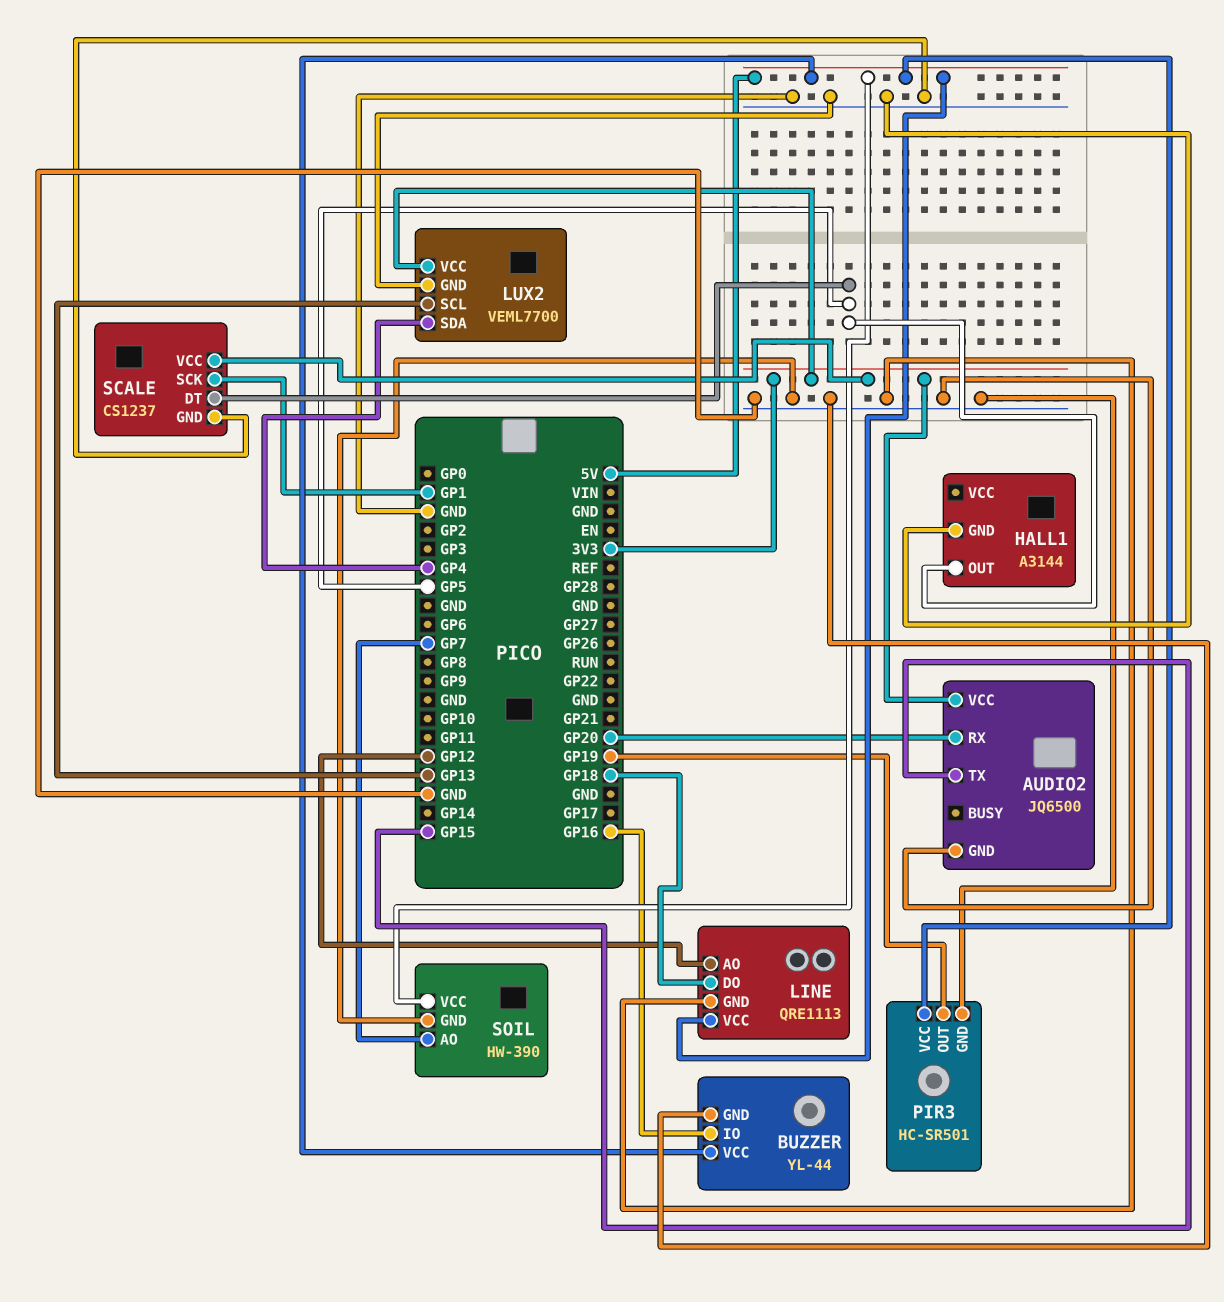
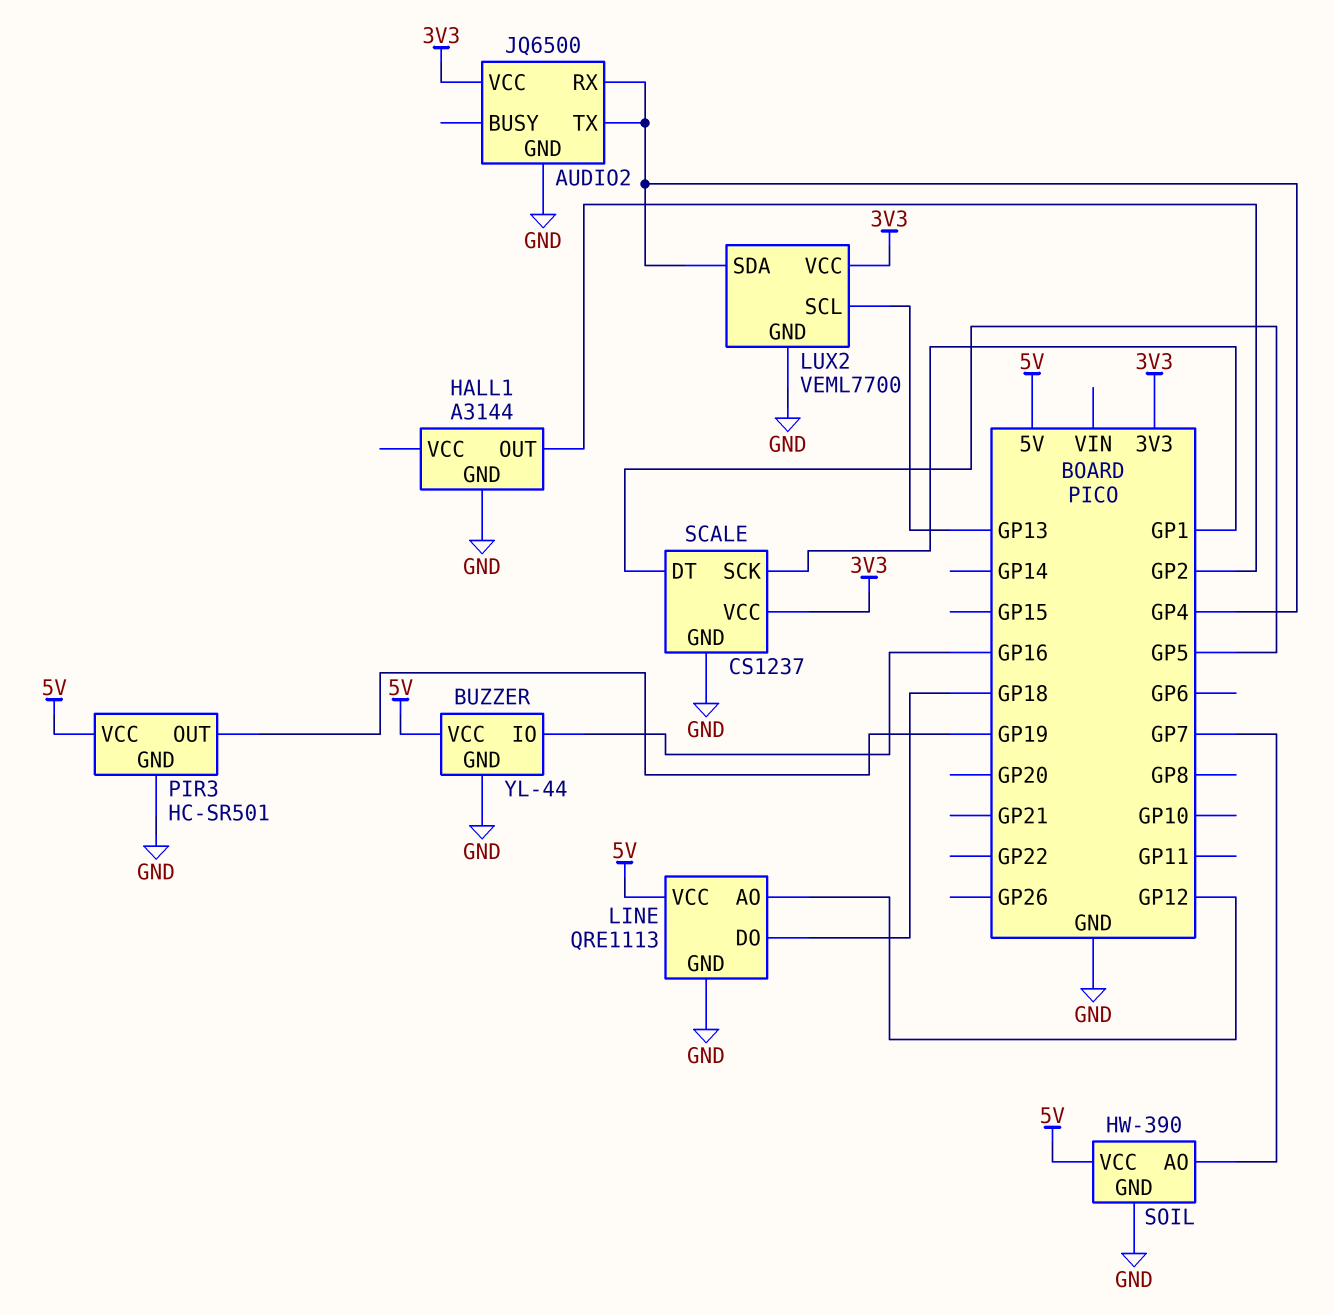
AUDIO2 pin RX: GP20 -> GP4
AUDIO2 pin TX: GP15 -> GP4
HALL1 pin OUT: GP5 -> GP2

